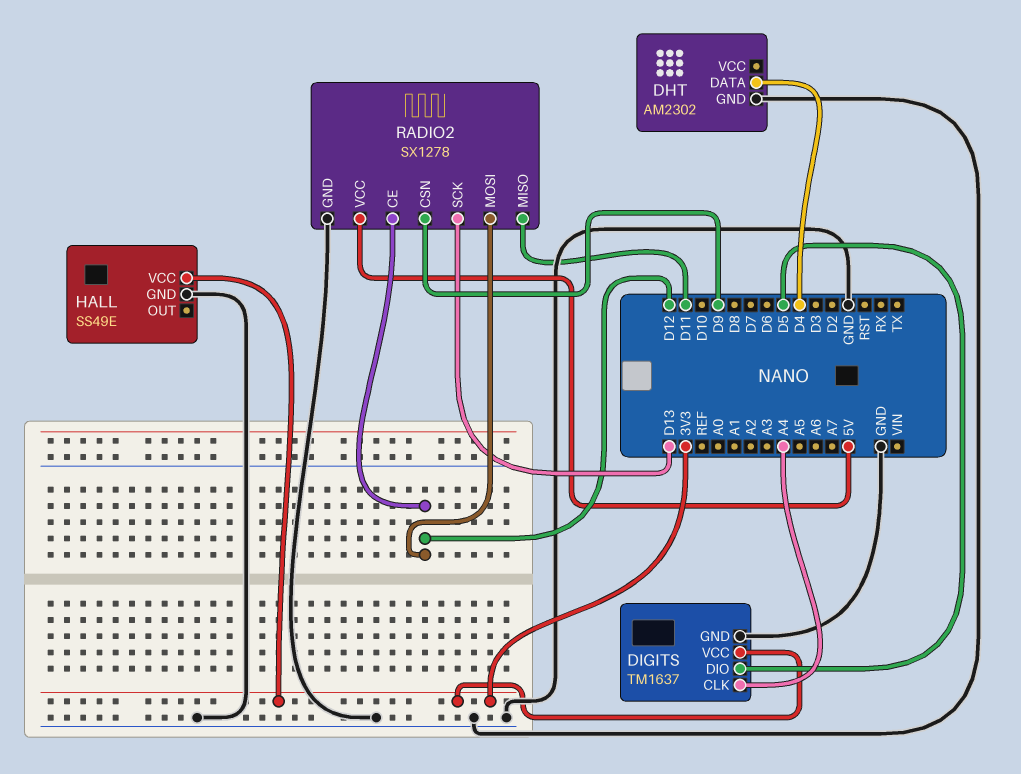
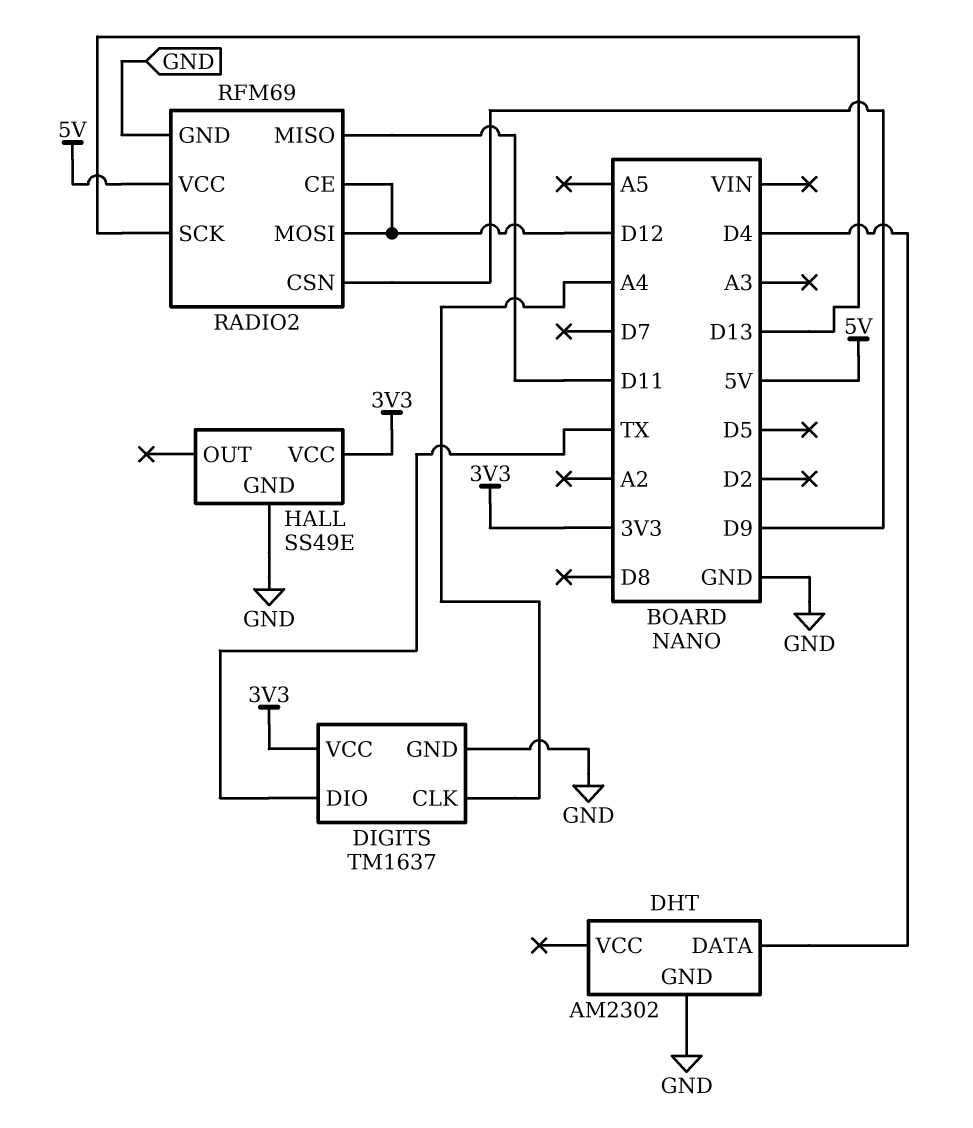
DIGITS pin DIO: D5 -> TX
RADIO2: SX1278 -> RFM69

